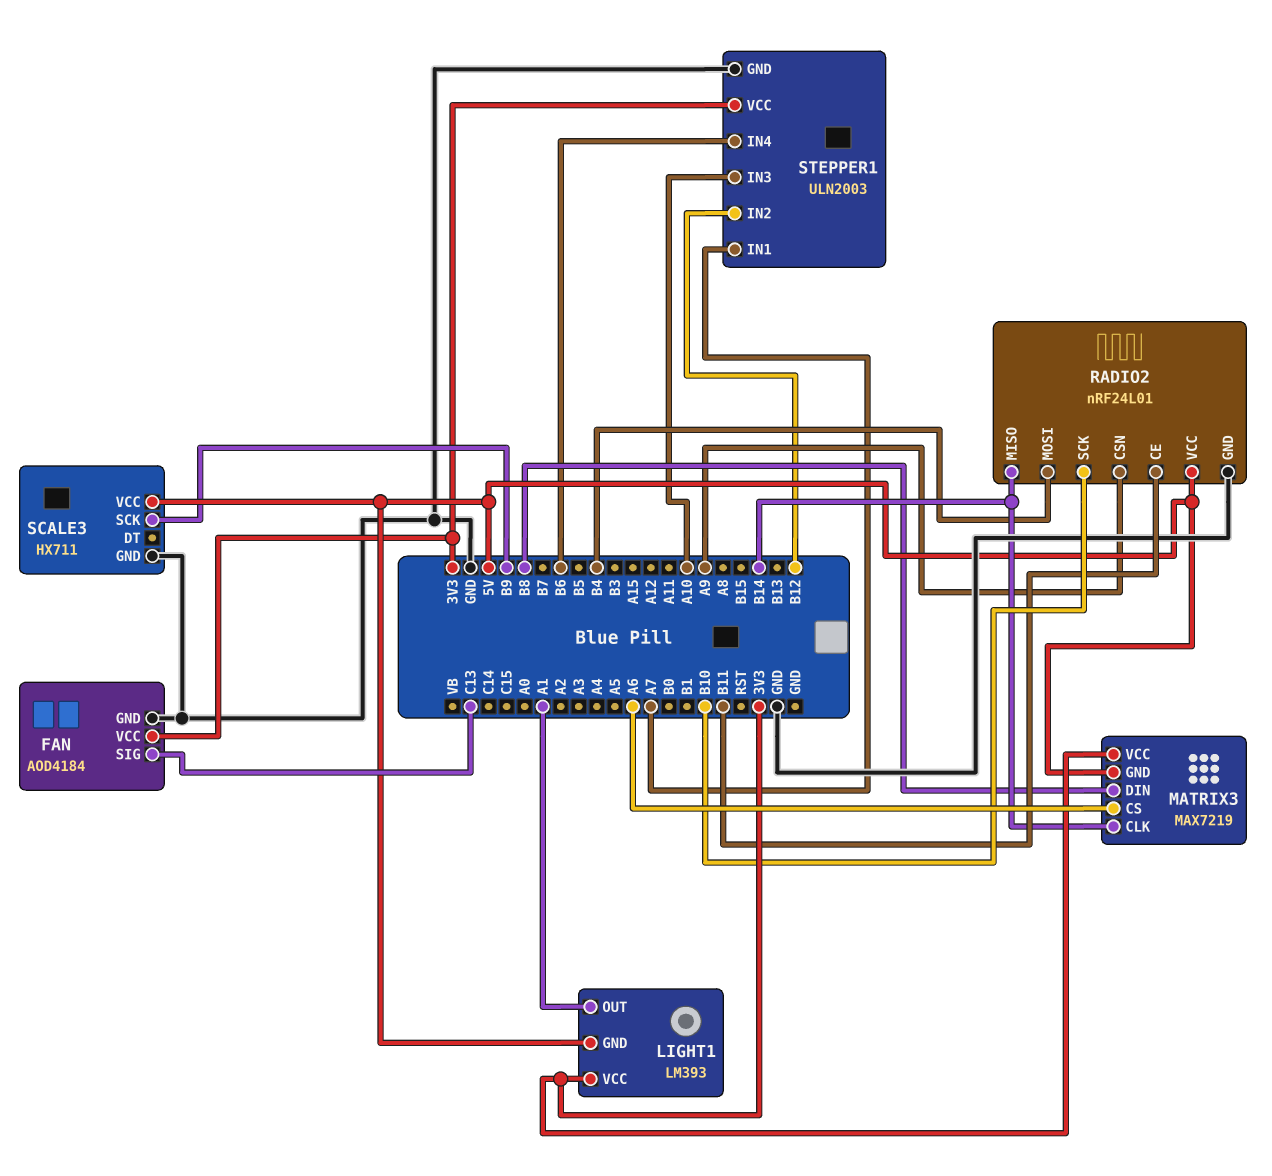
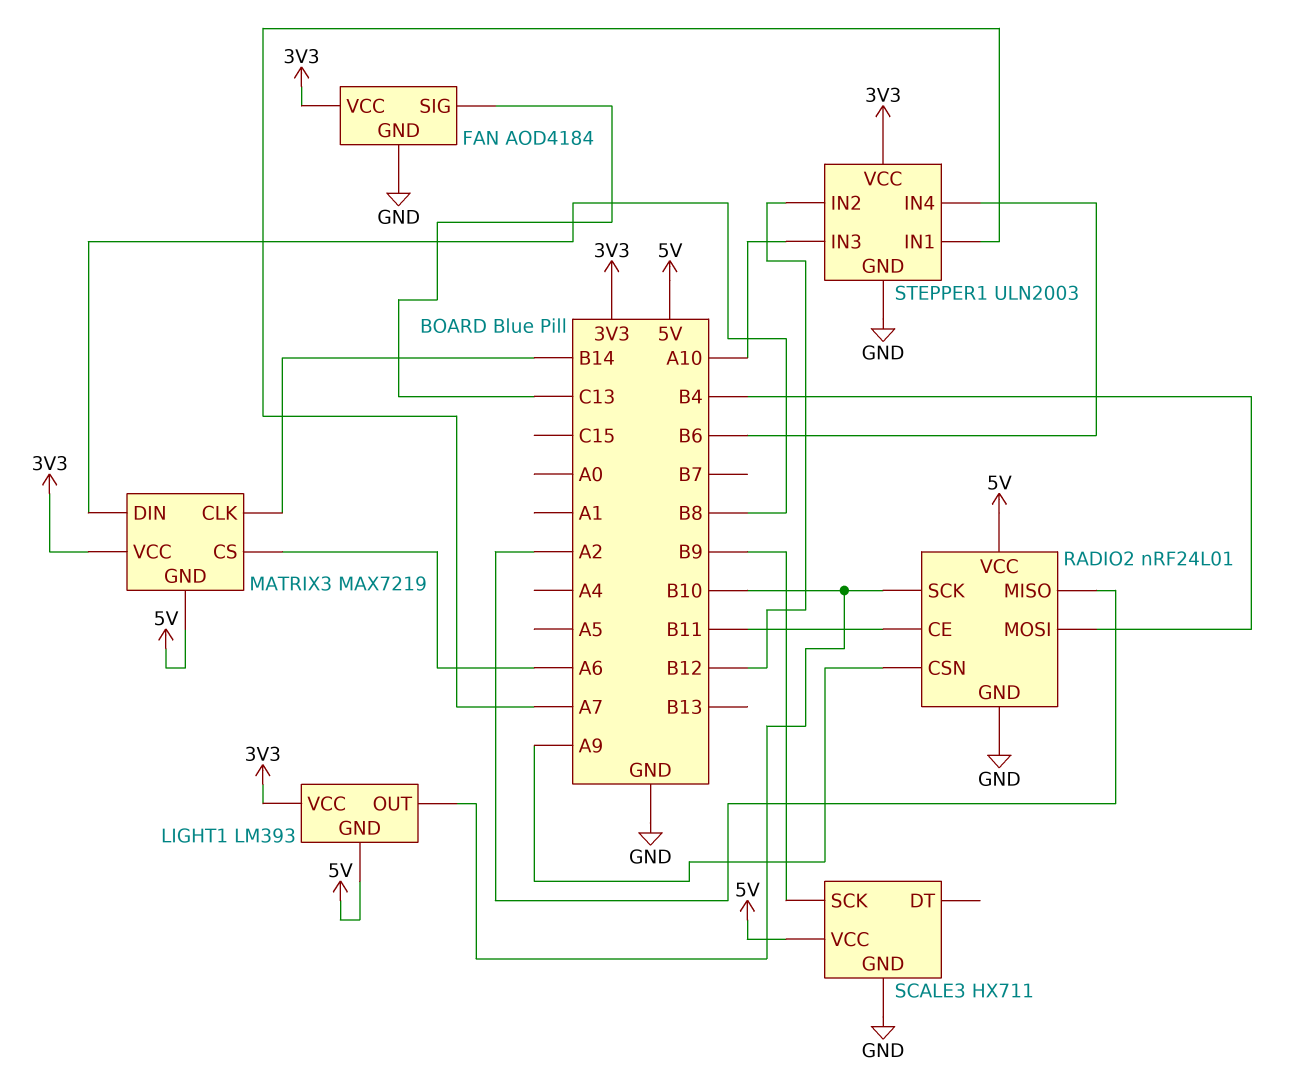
LIGHT1 pin OUT: A1 -> B10
RADIO2 pin MISO: B14 -> A2

